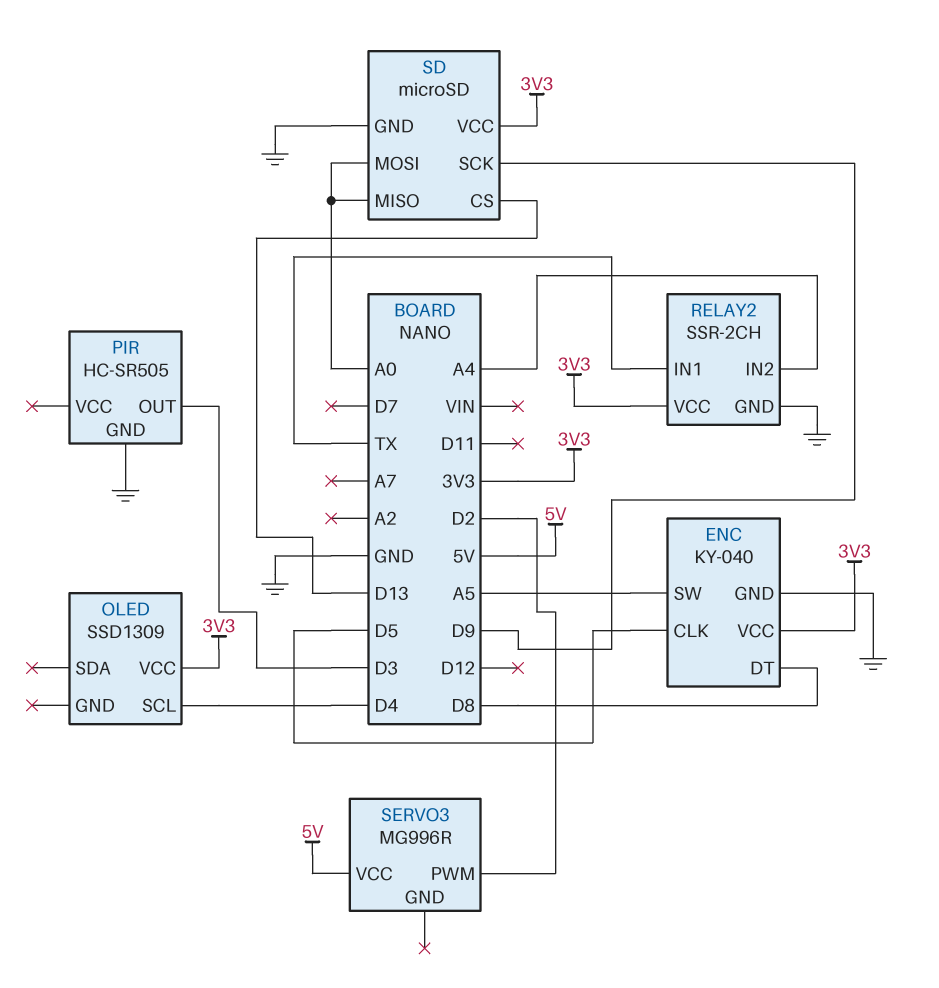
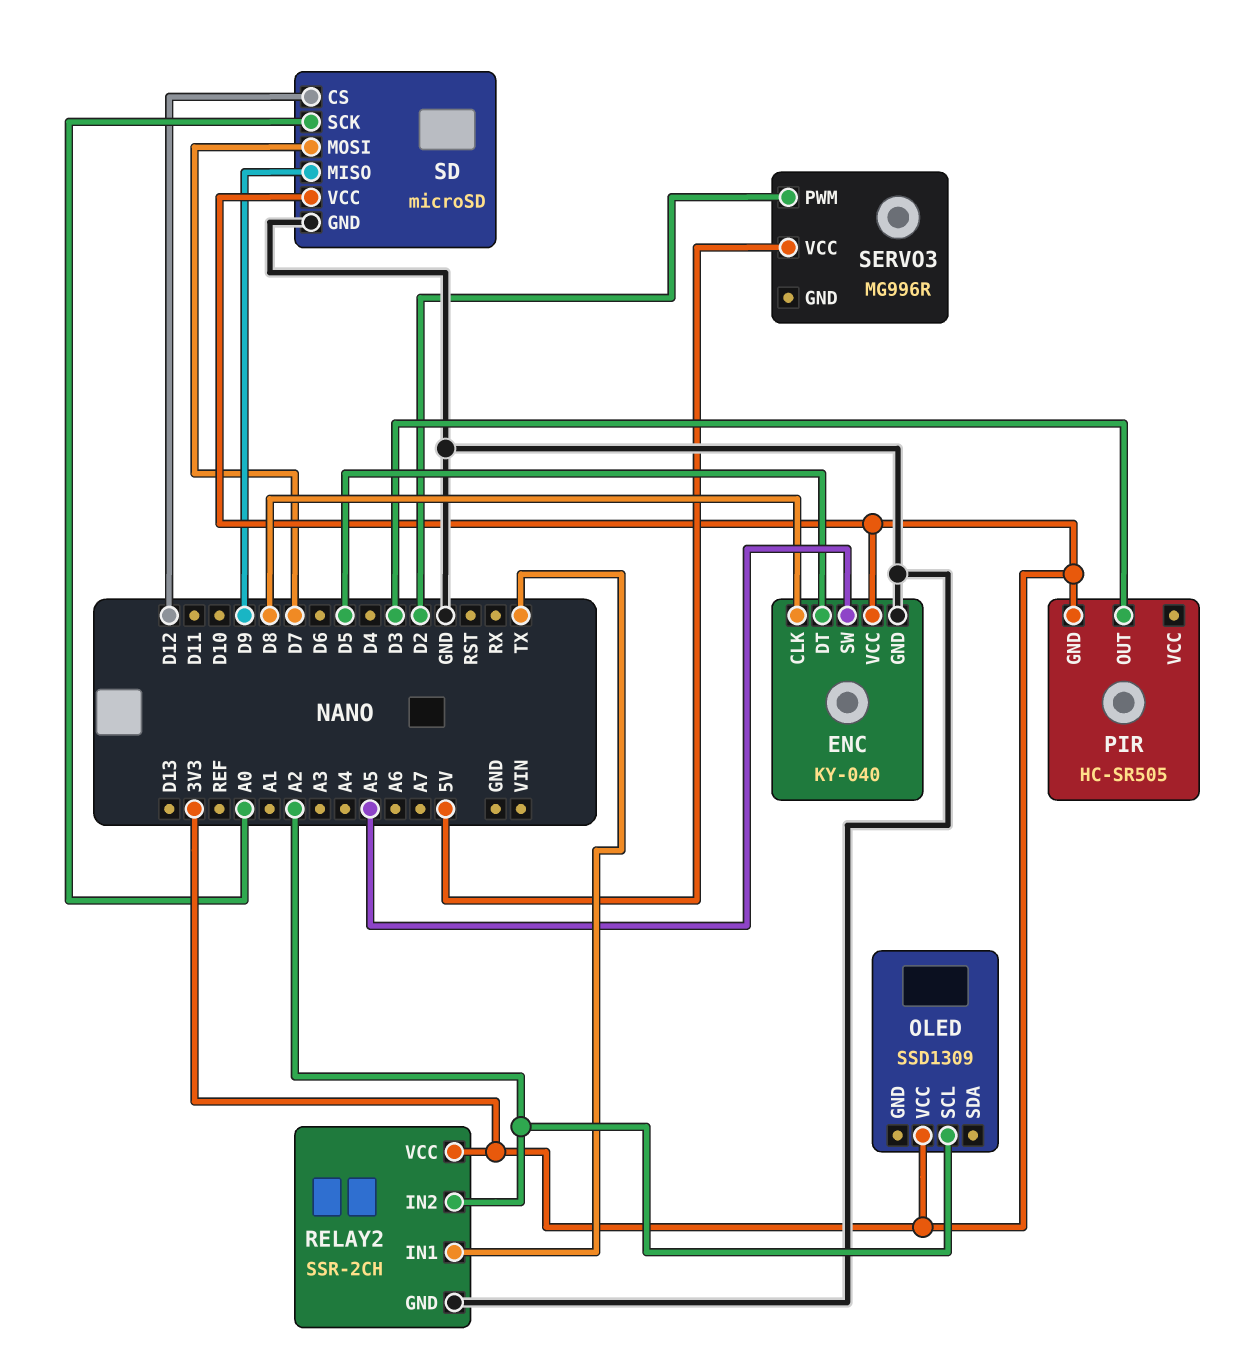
ENC pin CLK: D5 -> D8
ENC pin DT: D8 -> D5
OLED pin SCL: D4 -> A2
PIR pin GND: GND -> 3V3
RELAY2 pin IN2: A4 -> A2
SD pin CS: D13 -> D12
SD pin MISO: A0 -> D9
SD pin MOSI: A0 -> D7
SD pin SCK: D9 -> A0

